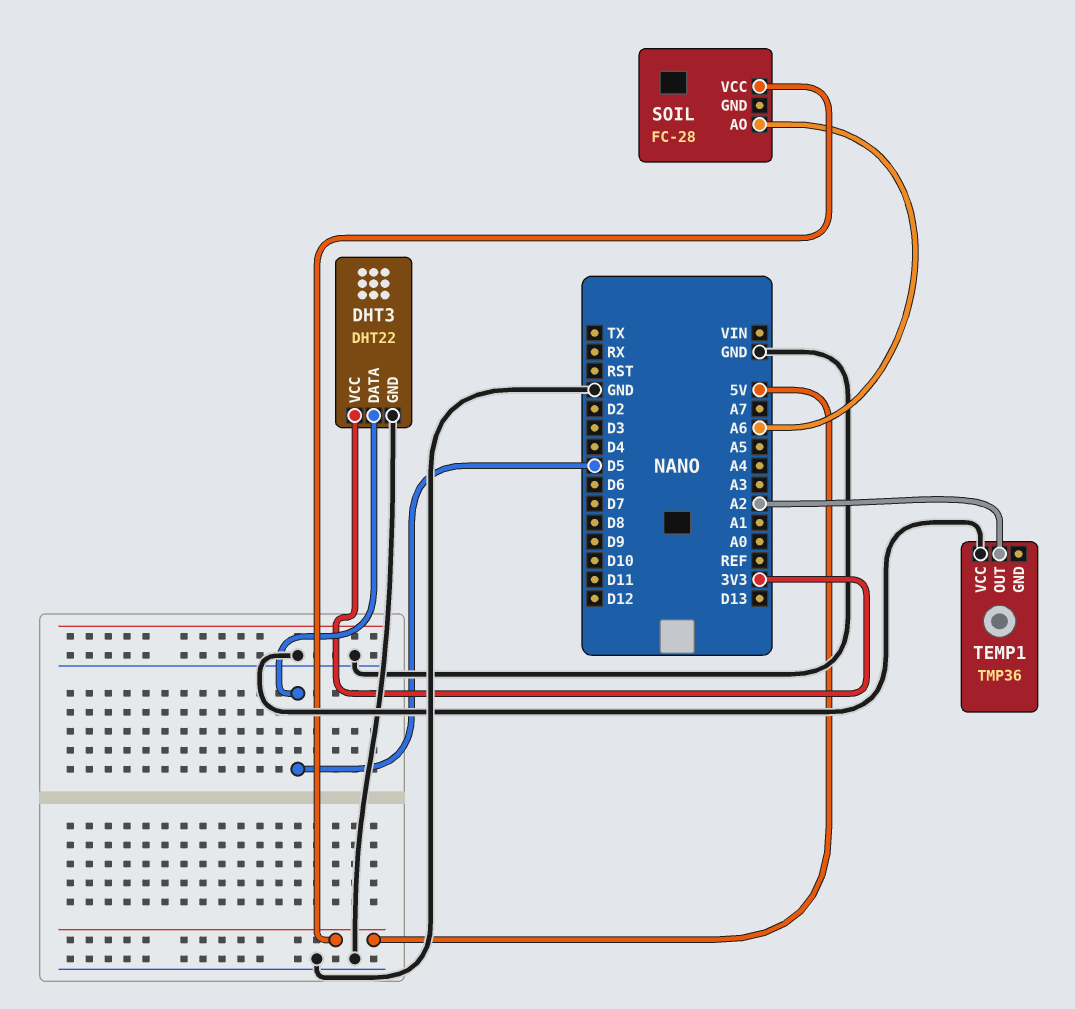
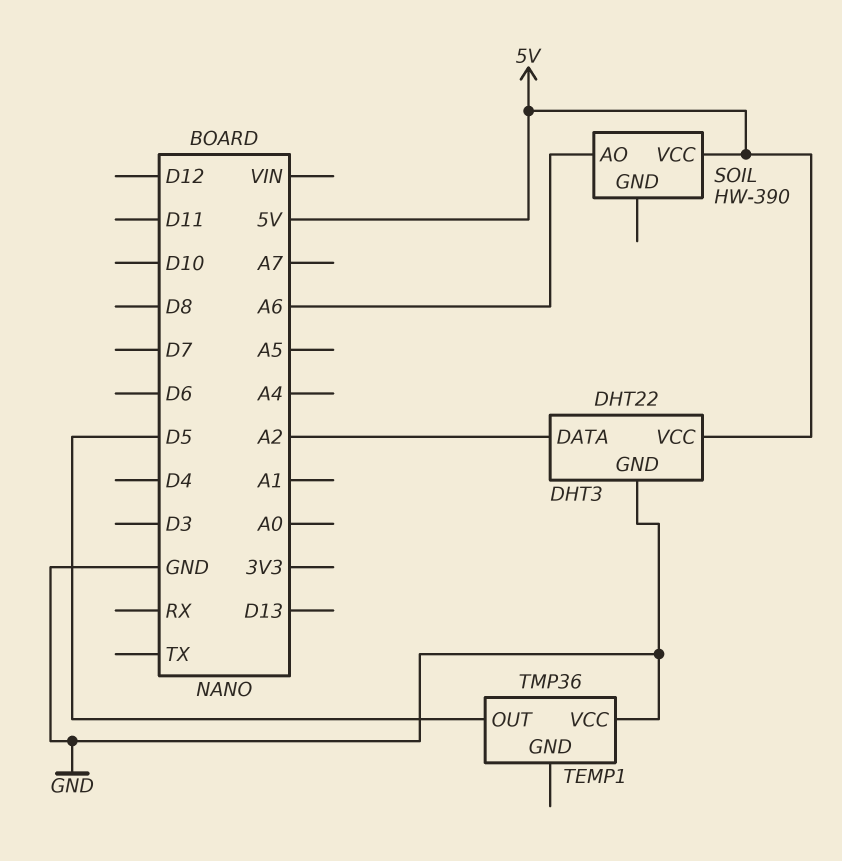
DHT3 pin DATA: D5 -> A2
DHT3 pin VCC: 3V3 -> 5V
SOIL: FC-28 -> HW-390
TEMP1 pin OUT: A2 -> D5

